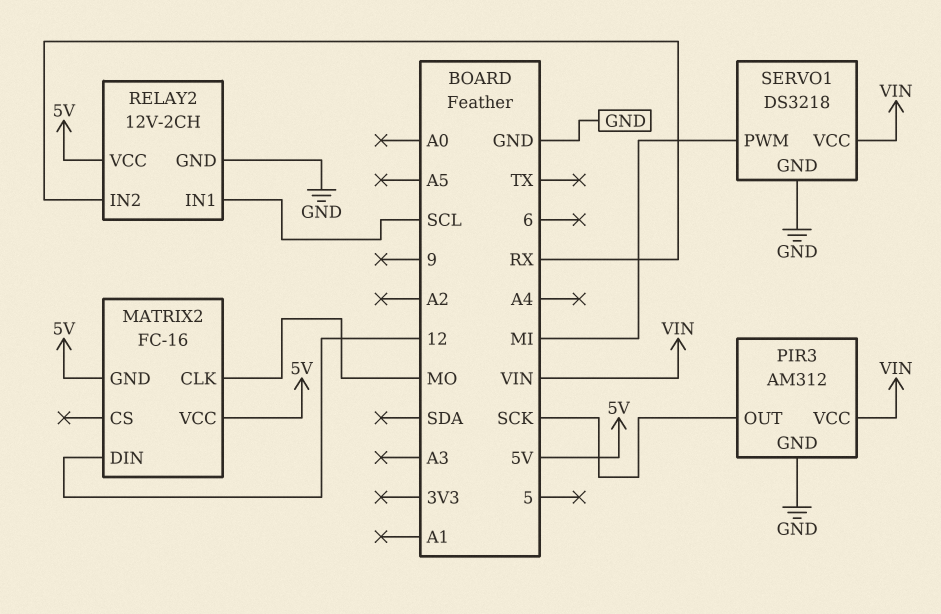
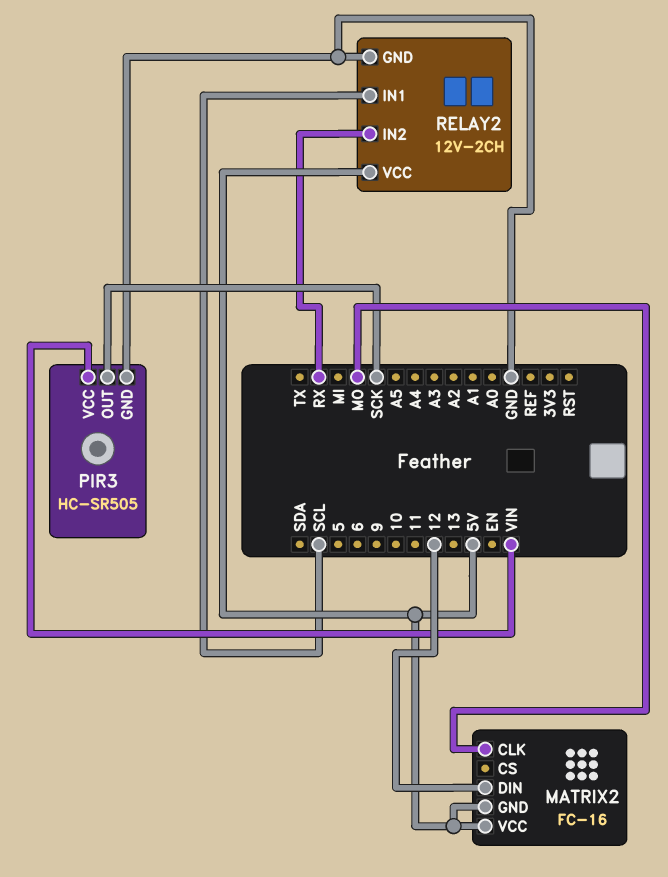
PIR3: AM312 -> HC-SR505
SERVO1: DS3218 -> none
SERVO1 pin GND: GND -> none
SERVO1 pin PWM: MI -> none
SERVO1 pin VCC: VIN -> none

